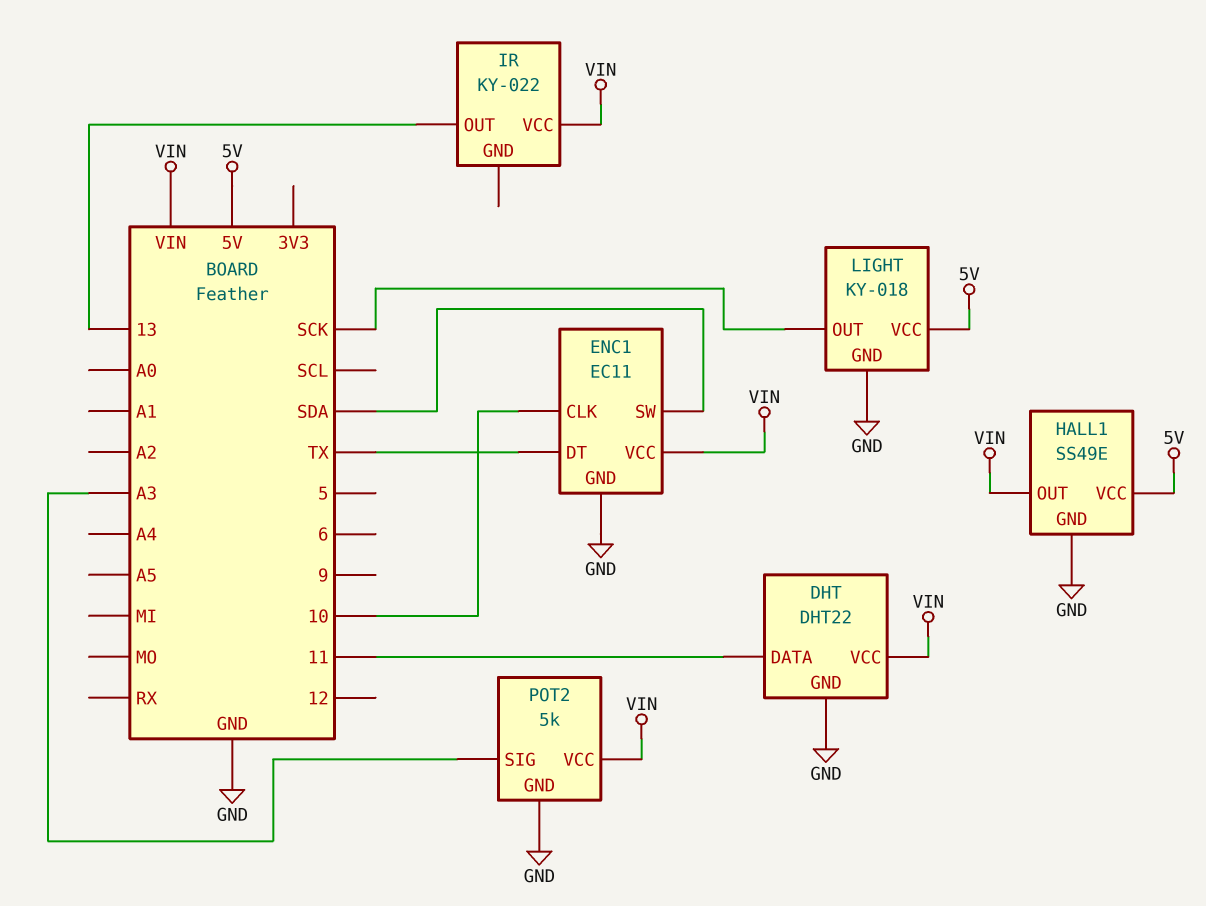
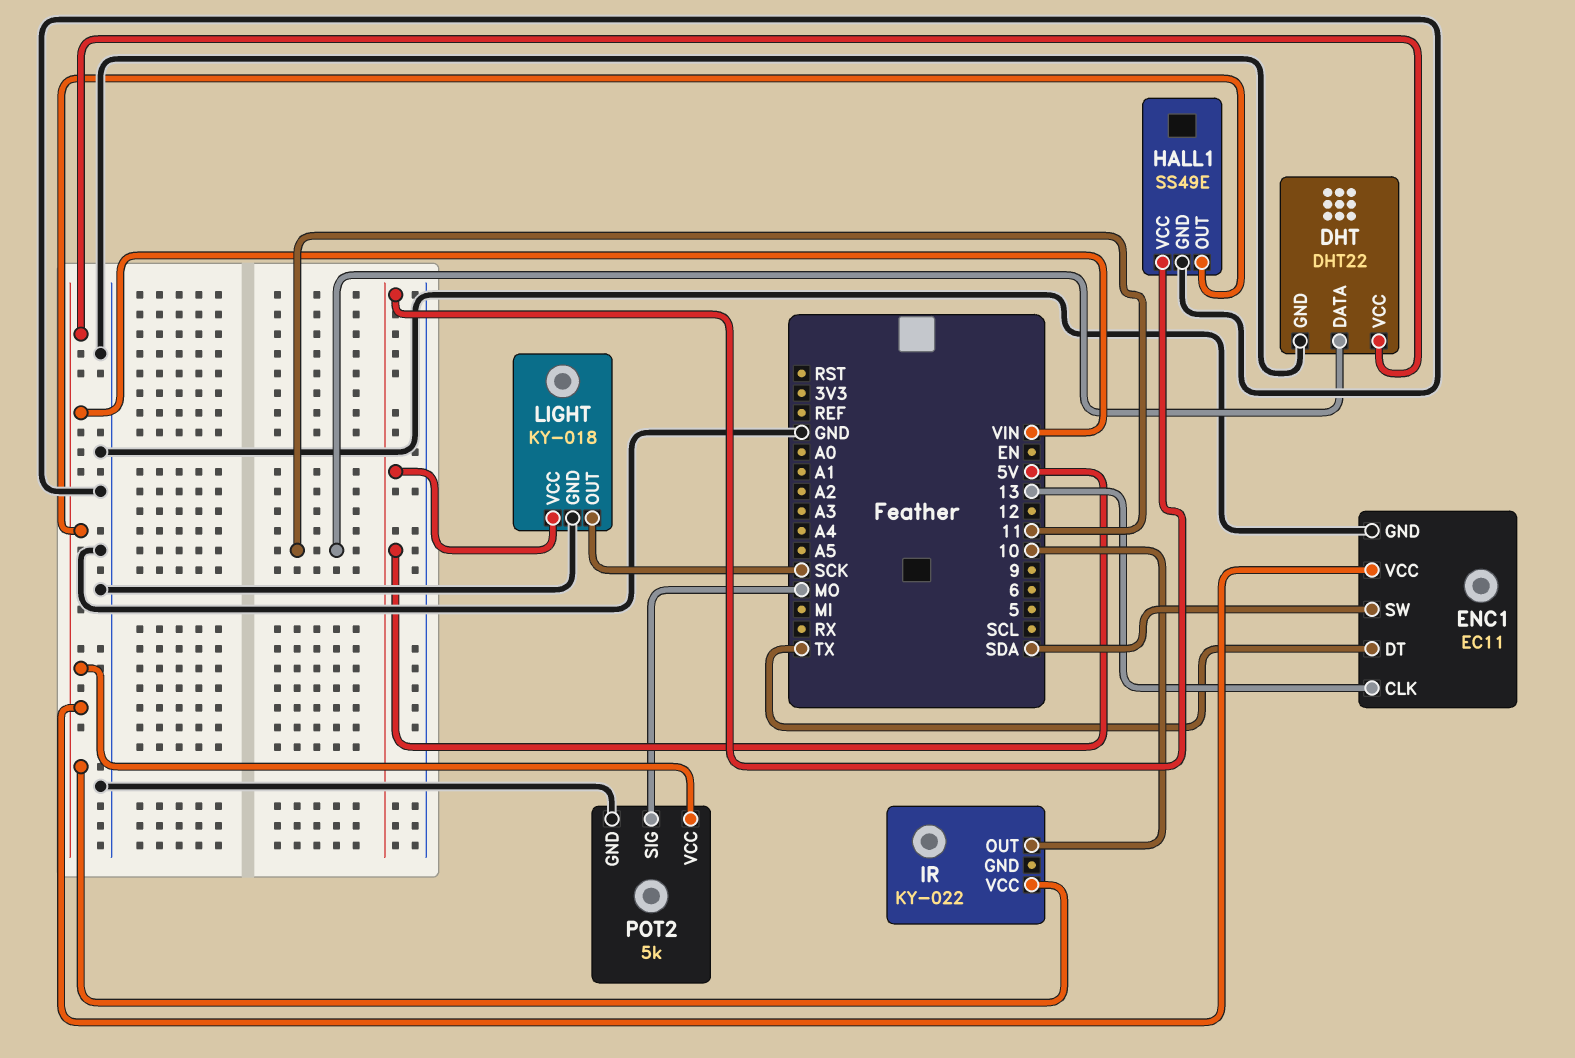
ENC1 pin CLK: 10 -> 13
IR pin OUT: 13 -> 10
POT2 pin SIG: A3 -> MO

